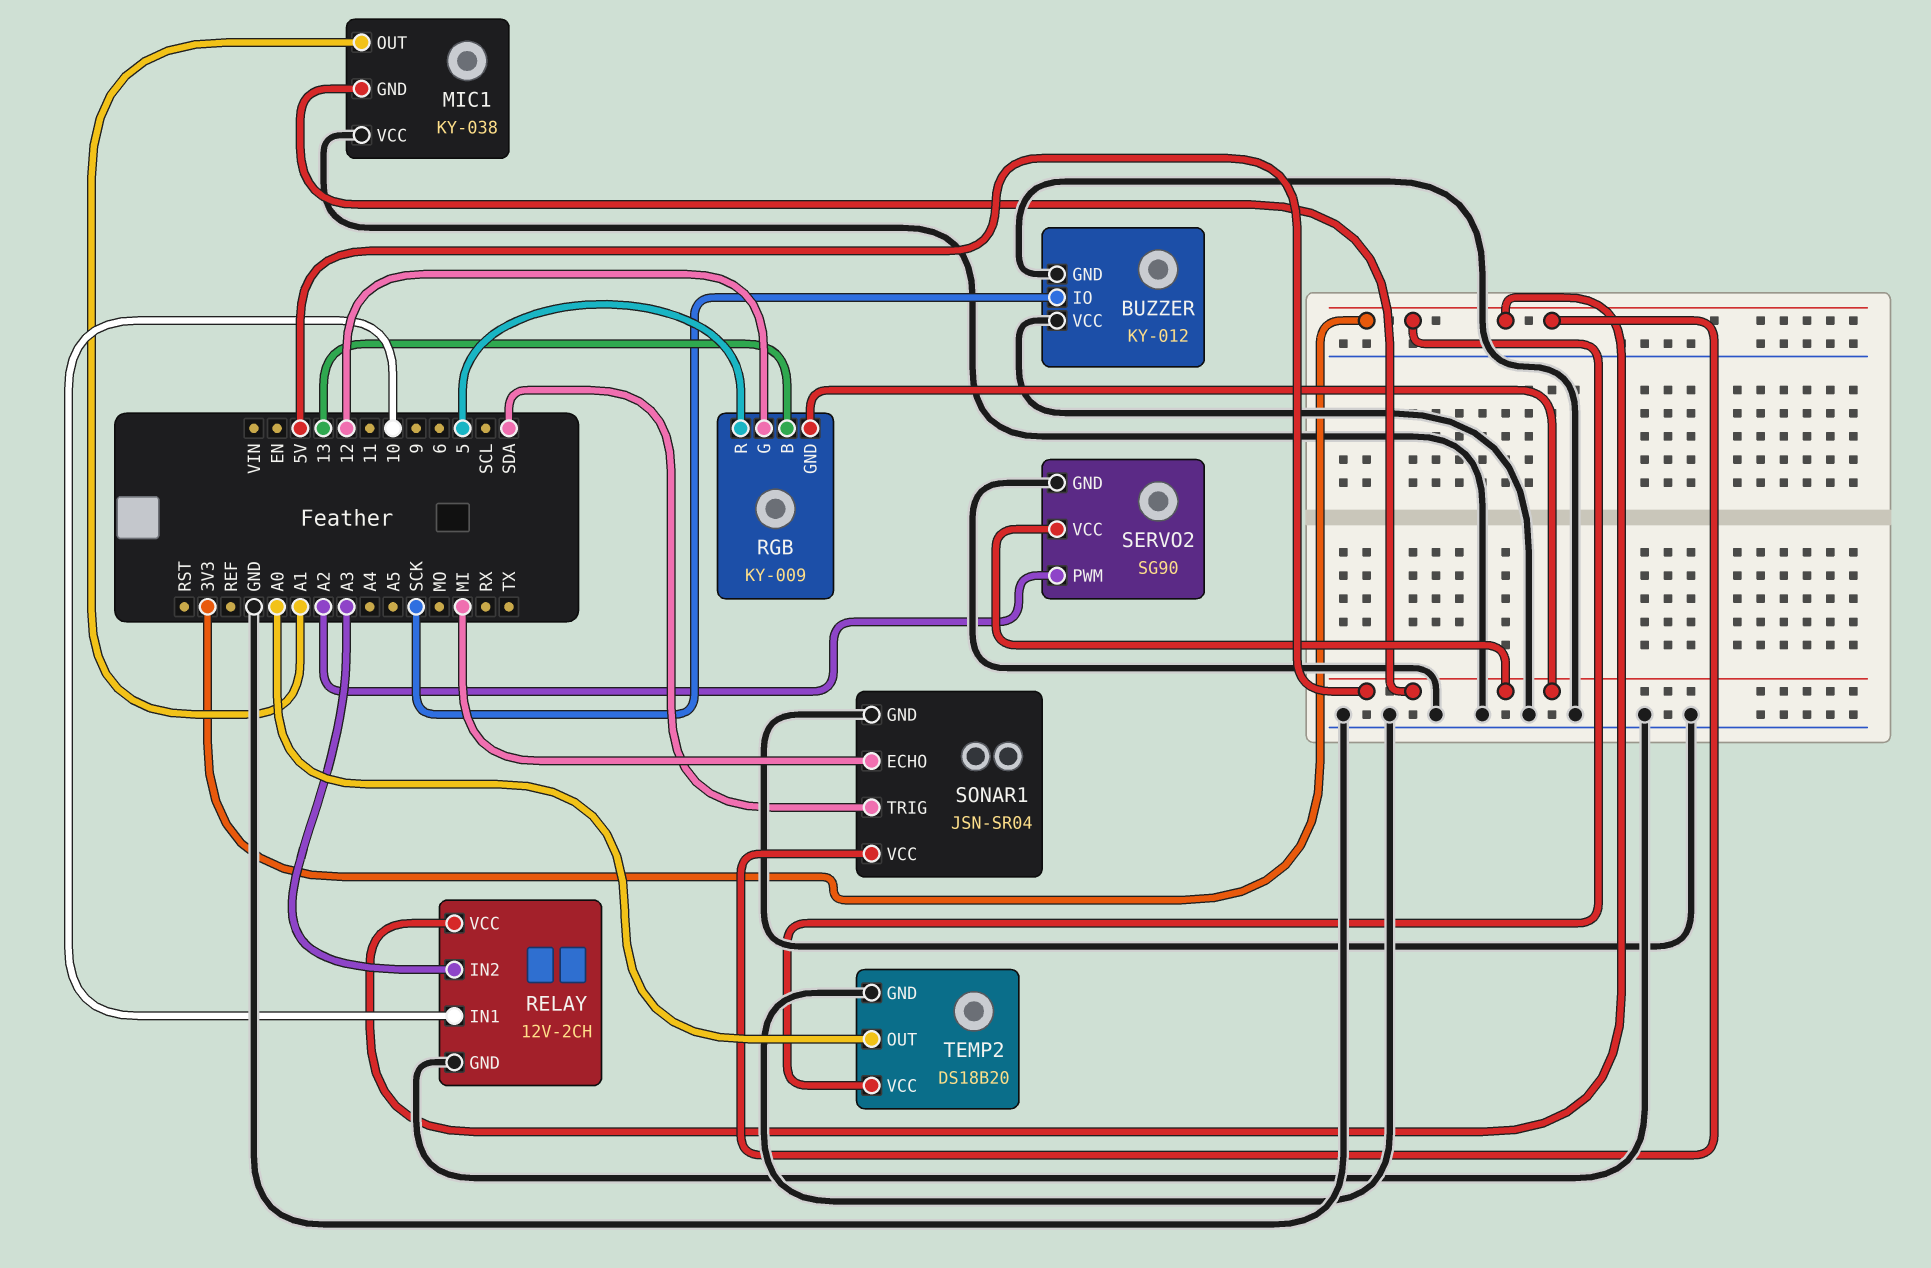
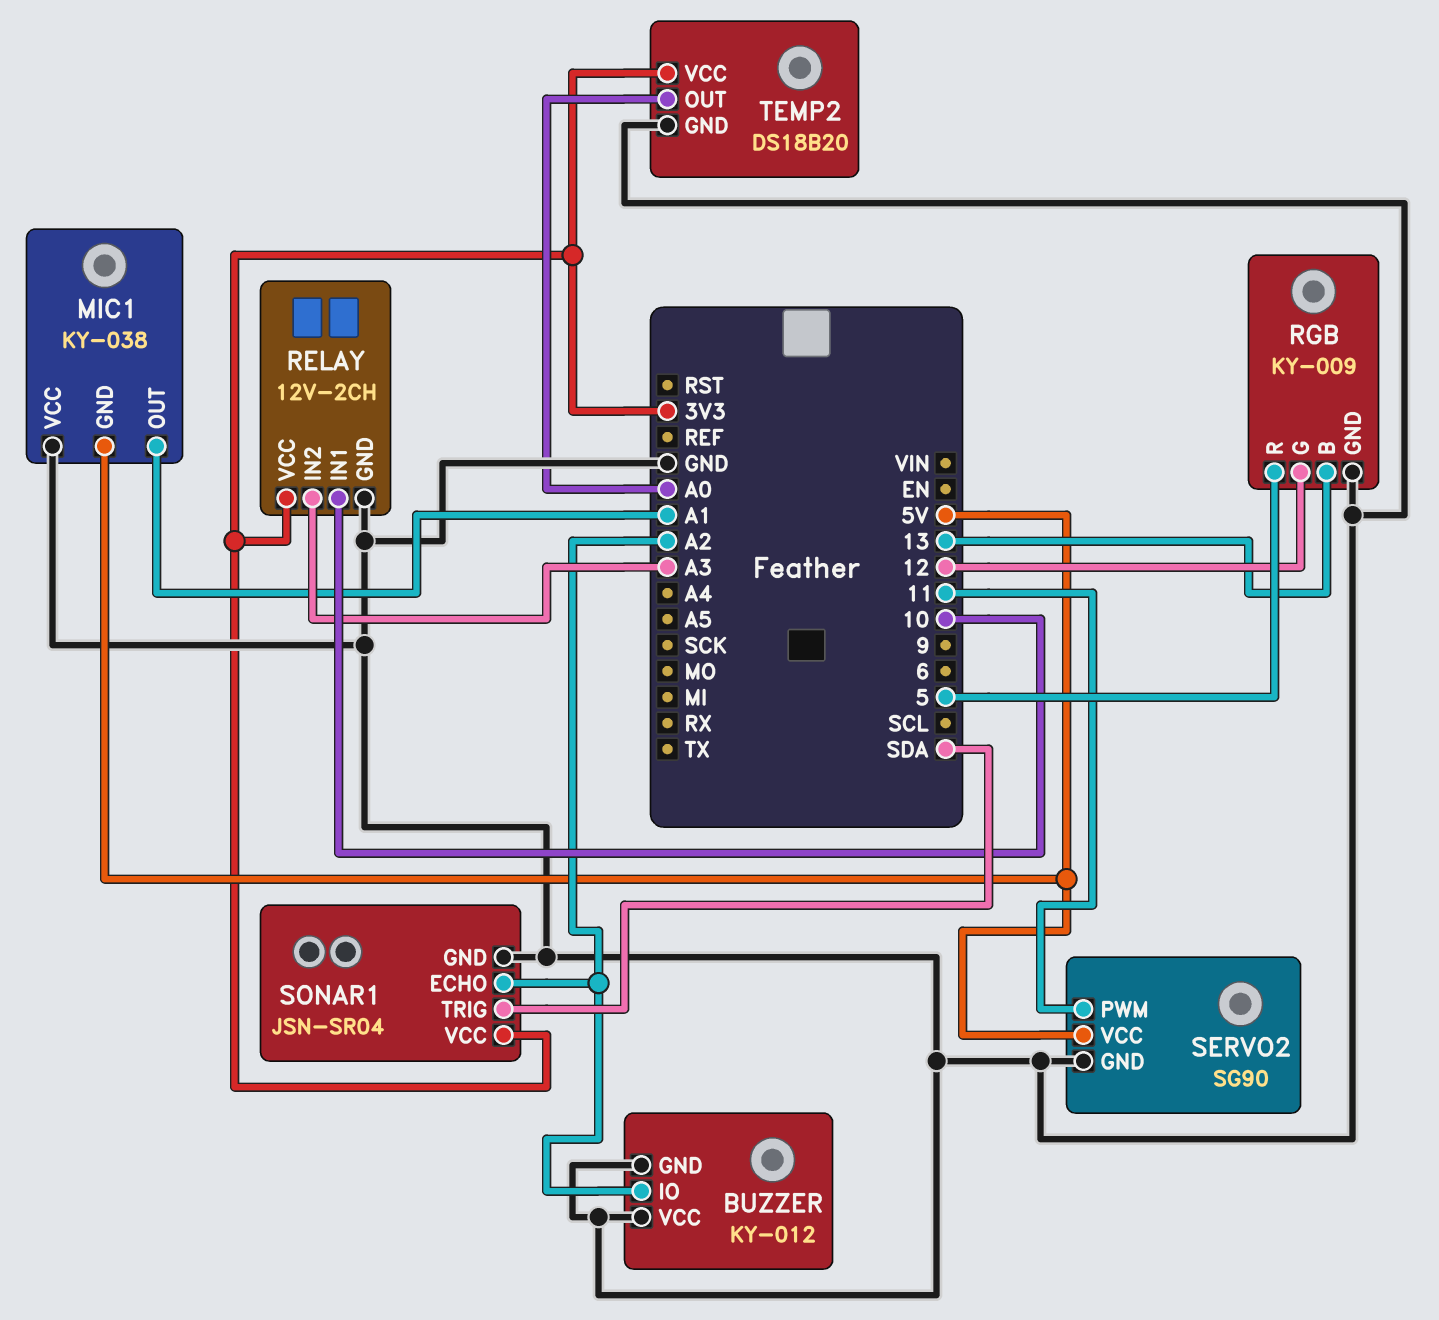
BUZZER pin IO: SCK -> A2
RGB pin GND: 5V -> GND
SERVO2 pin PWM: A2 -> 11
SONAR1 pin ECHO: MI -> A2

